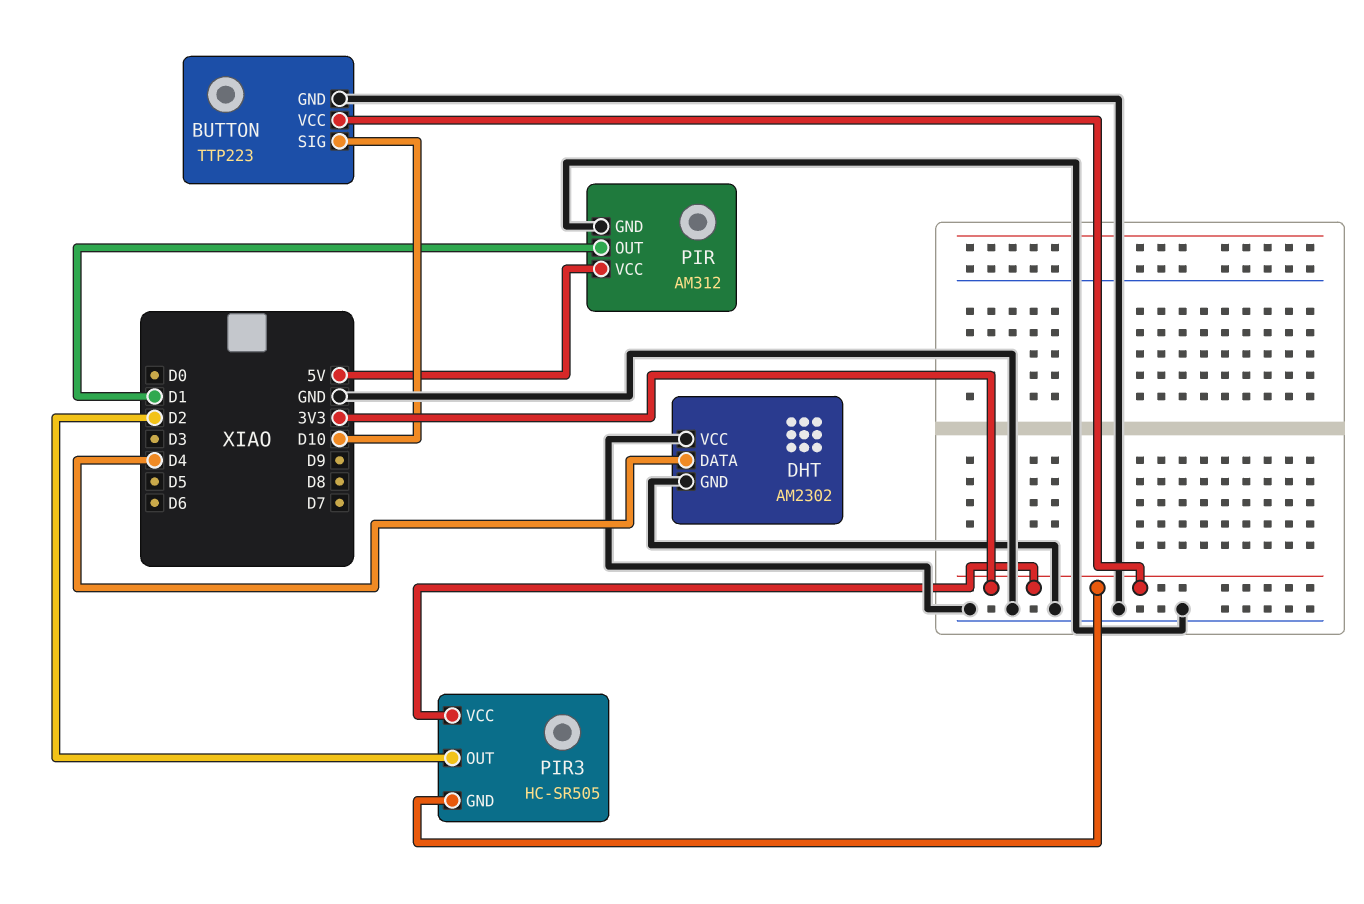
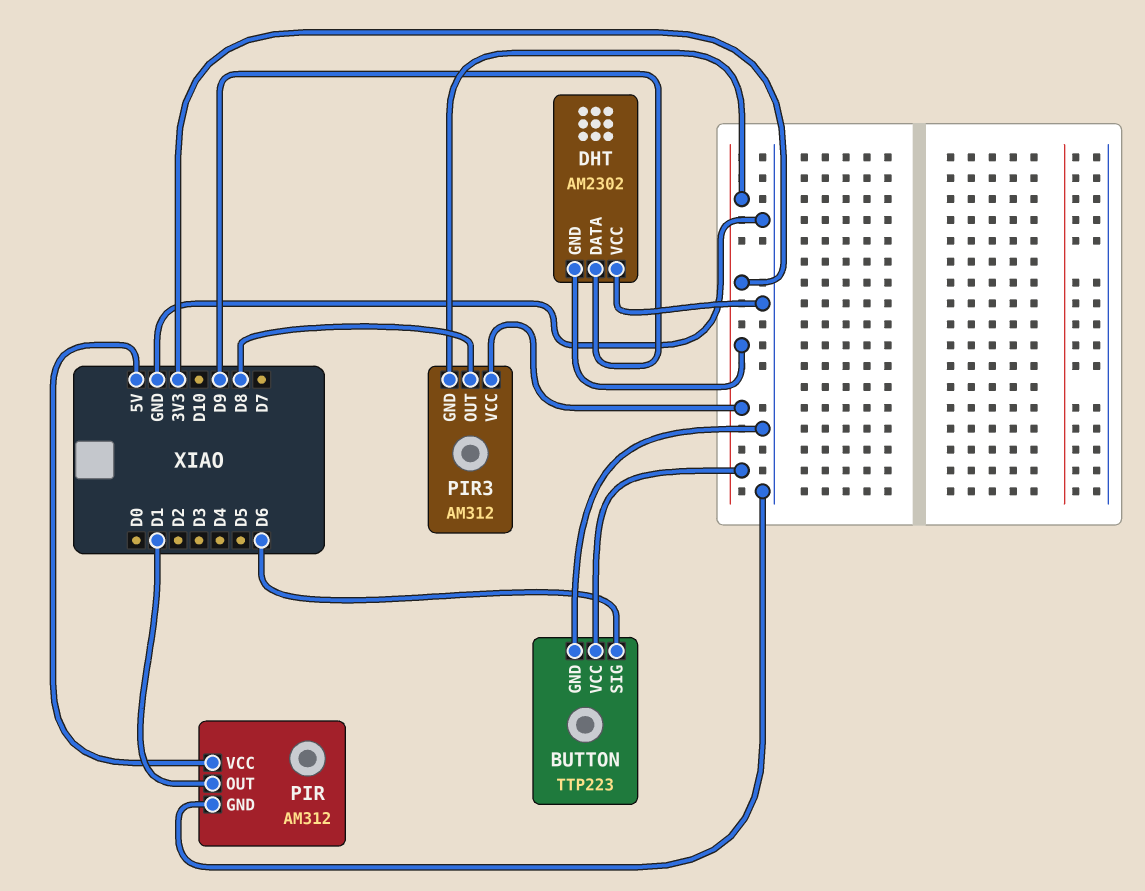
BUTTON pin SIG: D10 -> D6
DHT pin DATA: D4 -> D9
DHT pin GND: GND -> 3V3
PIR3: HC-SR505 -> AM312
PIR3 pin OUT: D2 -> D8

